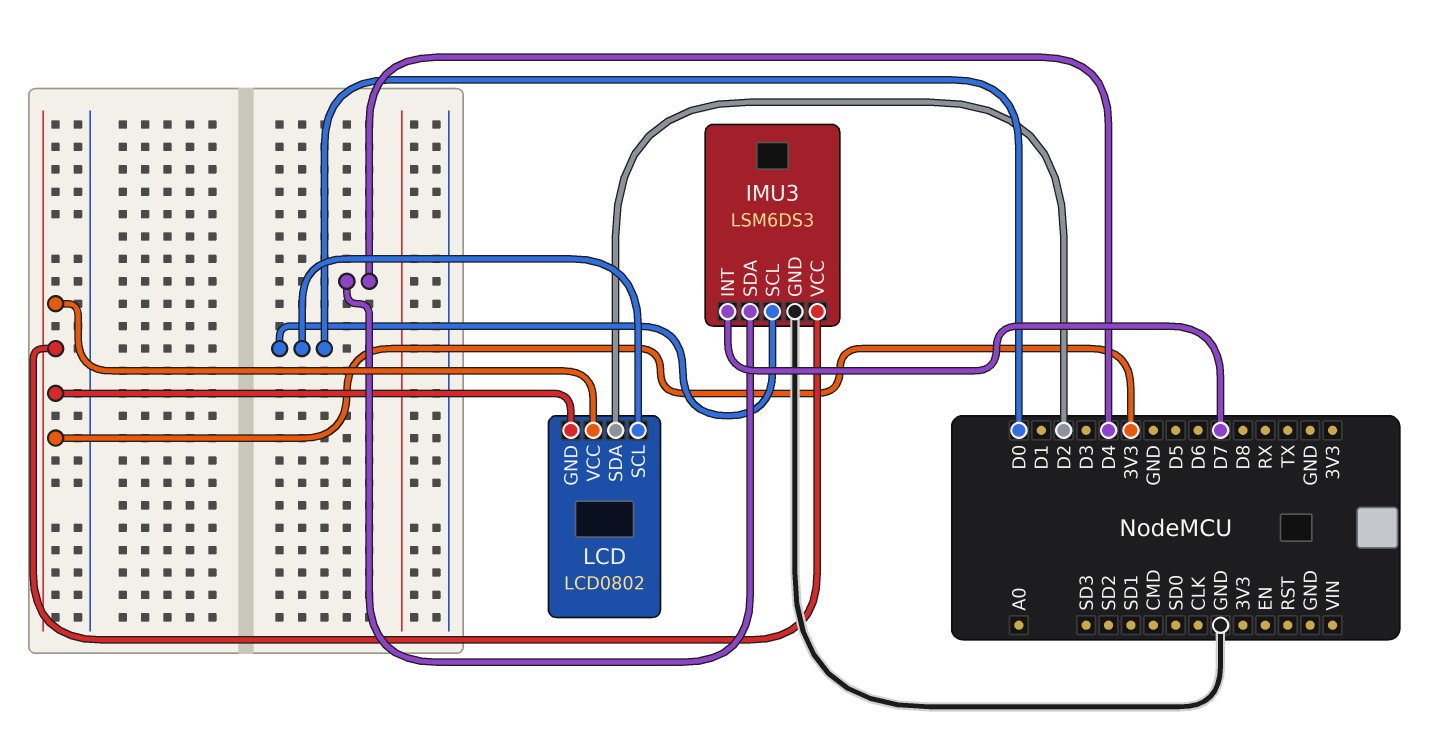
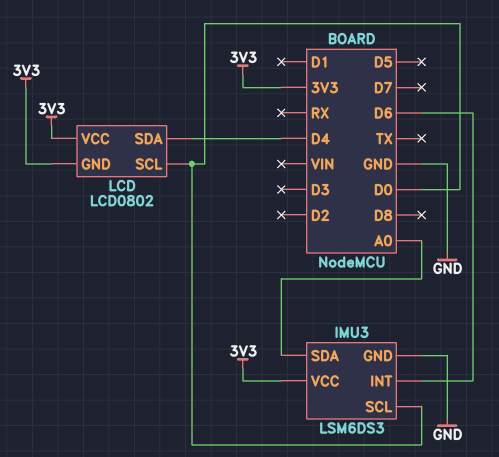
IMU3 pin INT: D7 -> D6
IMU3 pin SDA: D4 -> A0
LCD pin SDA: D2 -> D4

